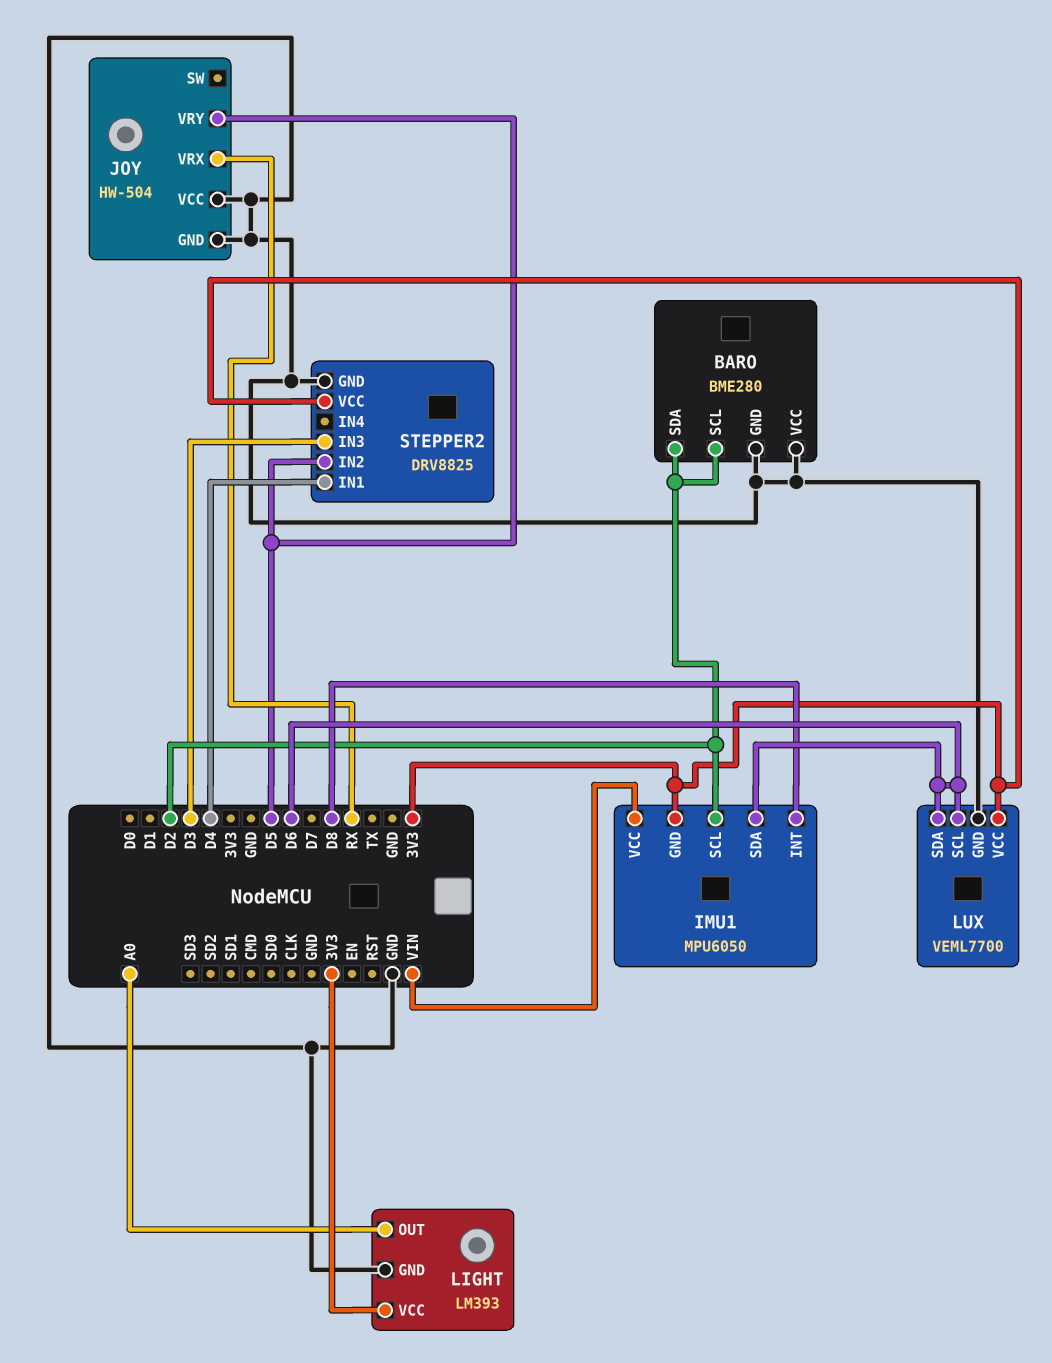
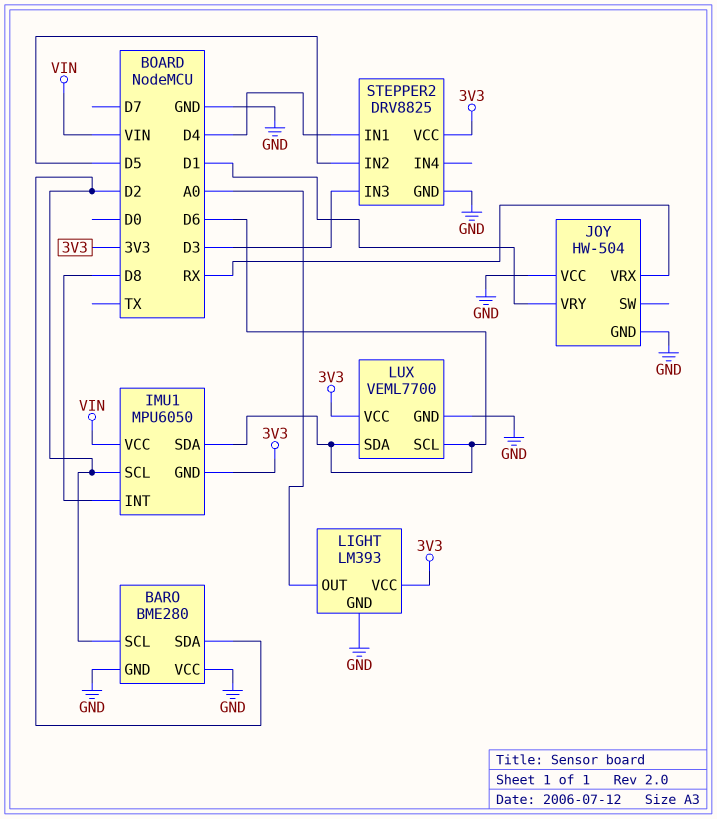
JOY pin VRY: D5 -> D1

